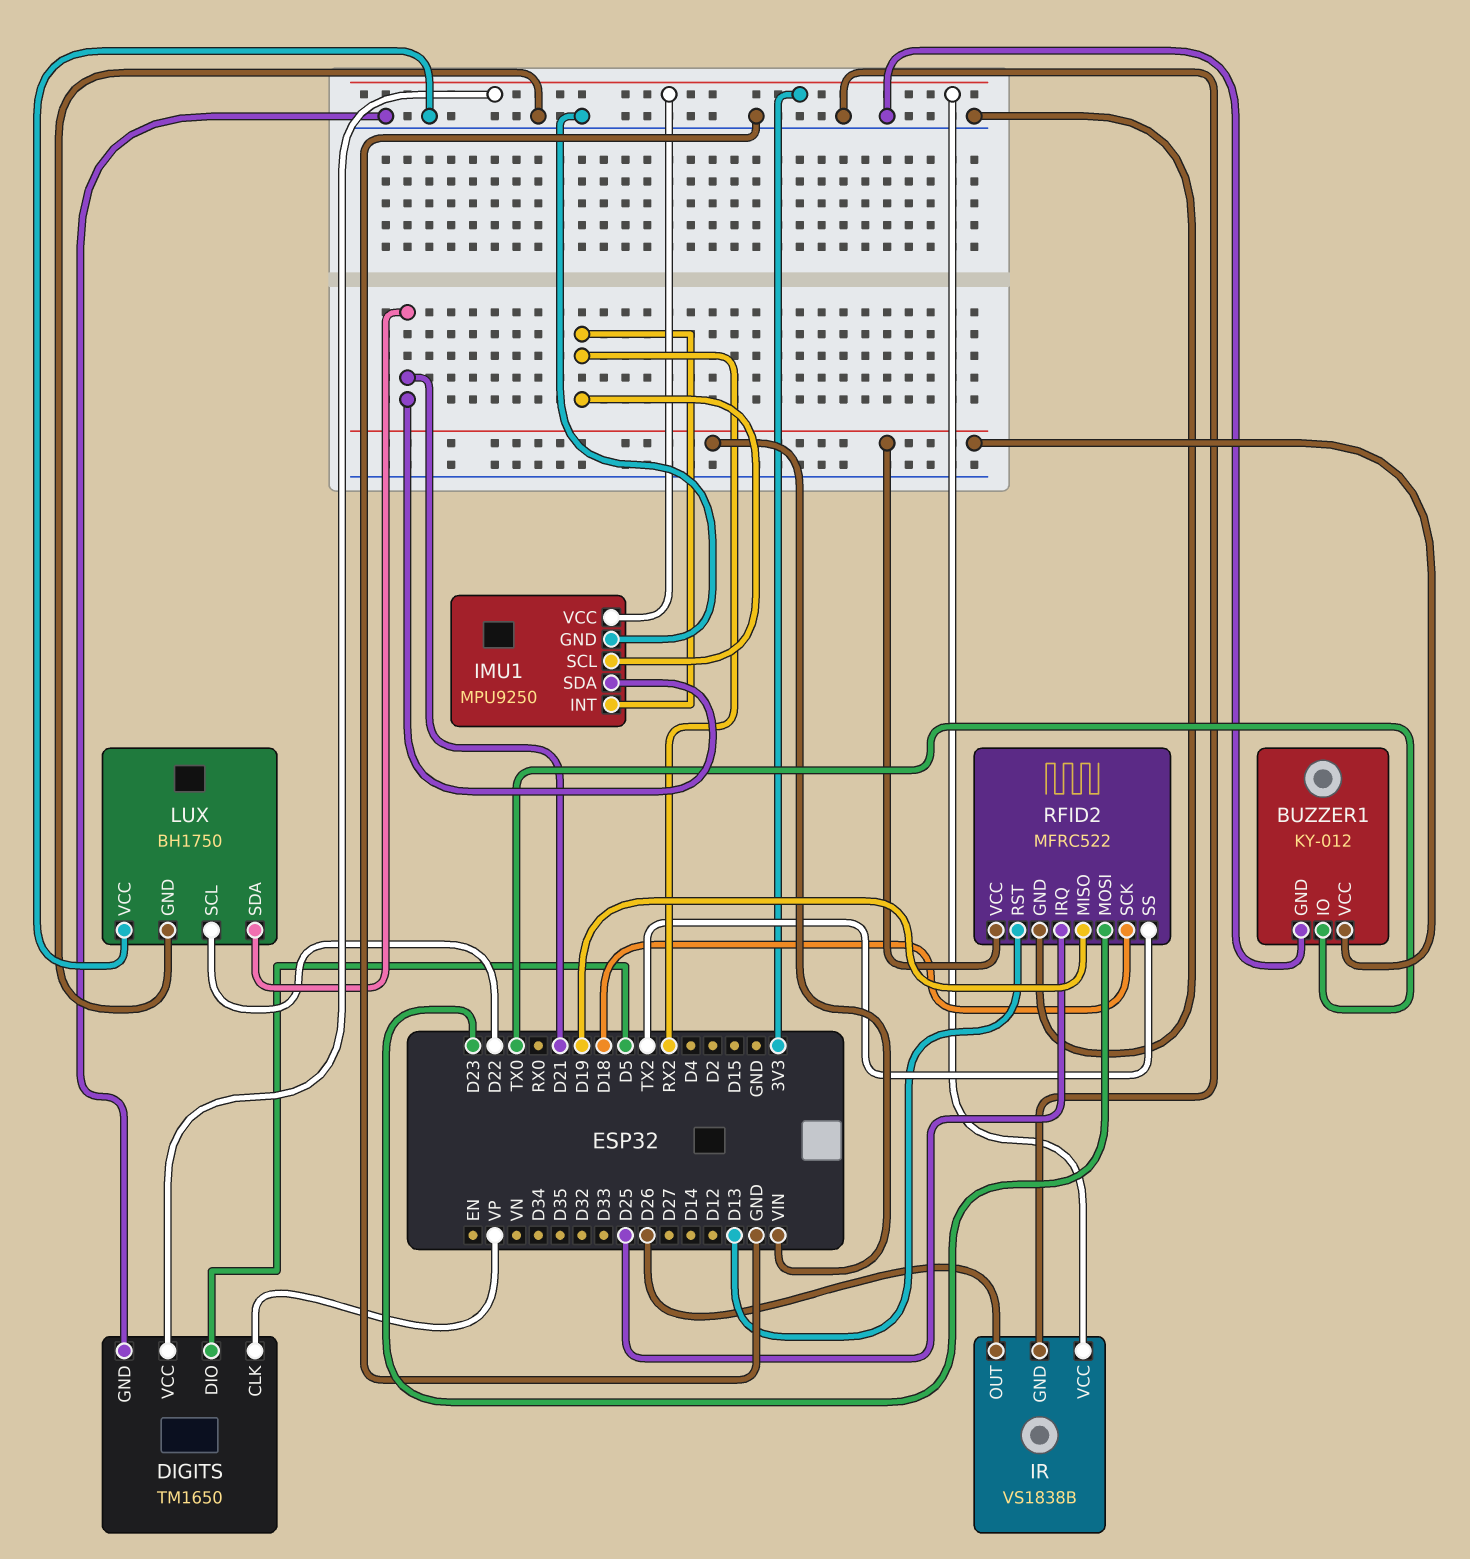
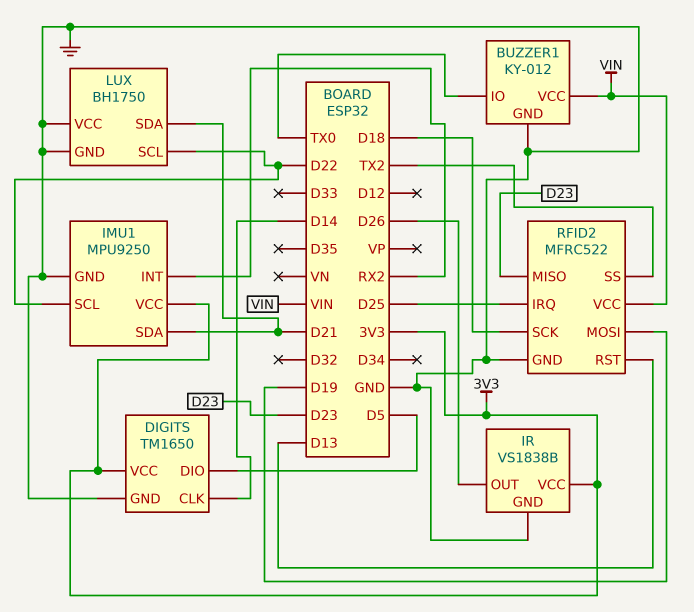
DIGITS pin CLK: VP -> D14
IMU1 pin SCL: RX2 -> D22
RFID2 pin MISO: D19 -> D23
RFID2 pin MOSI: D23 -> D19

